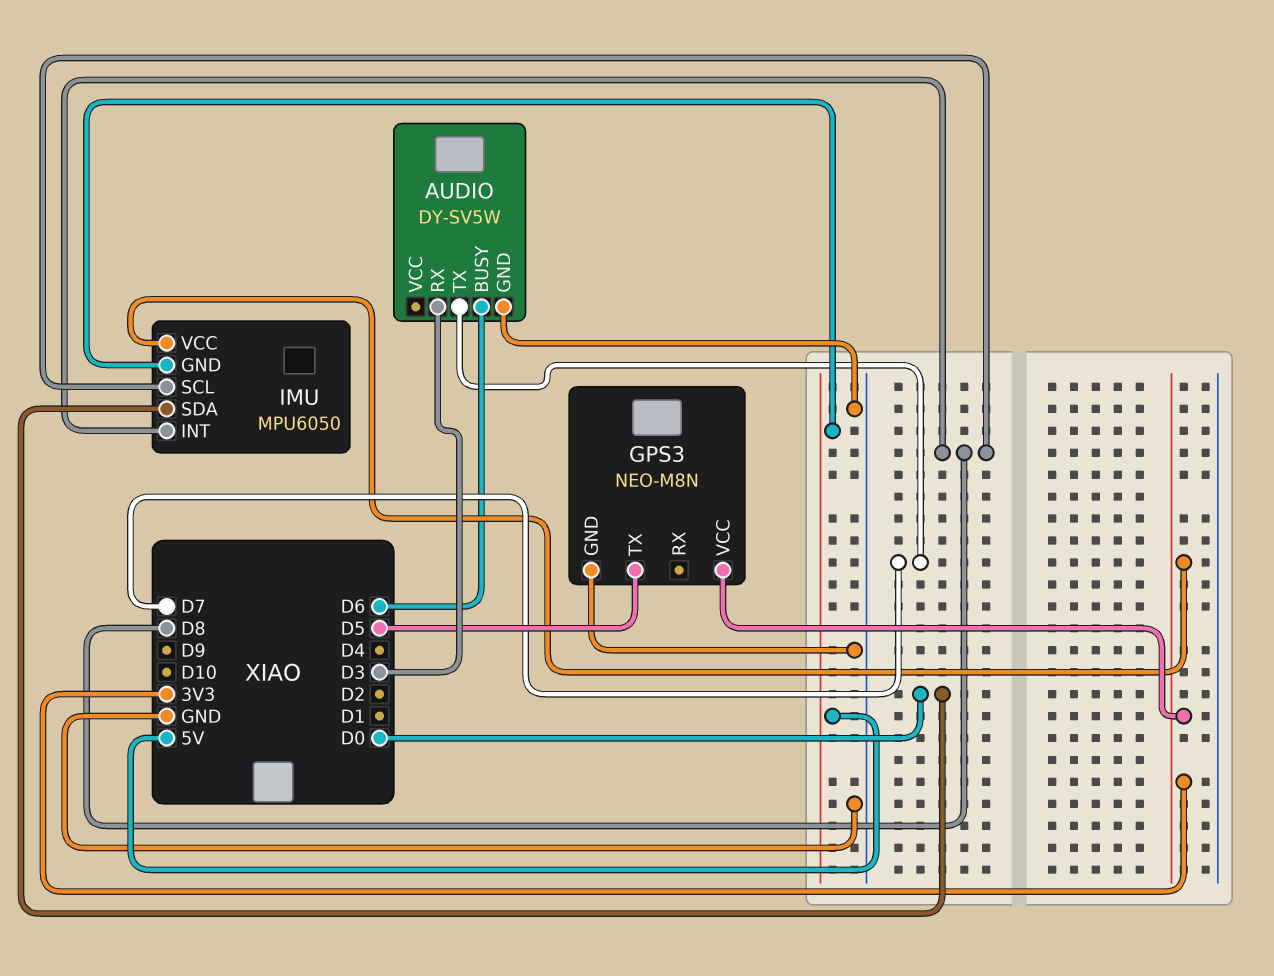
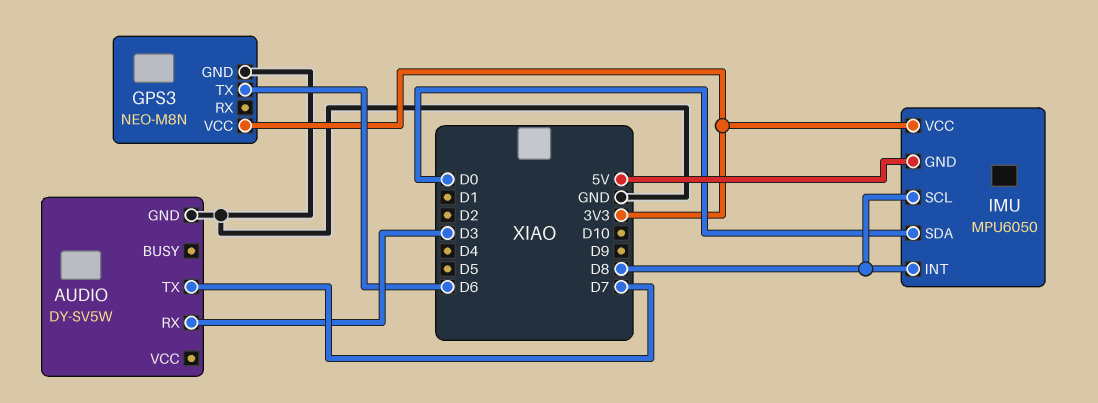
AUDIO pin BUSY: D6 -> none
GPS3 pin TX: D5 -> D6

